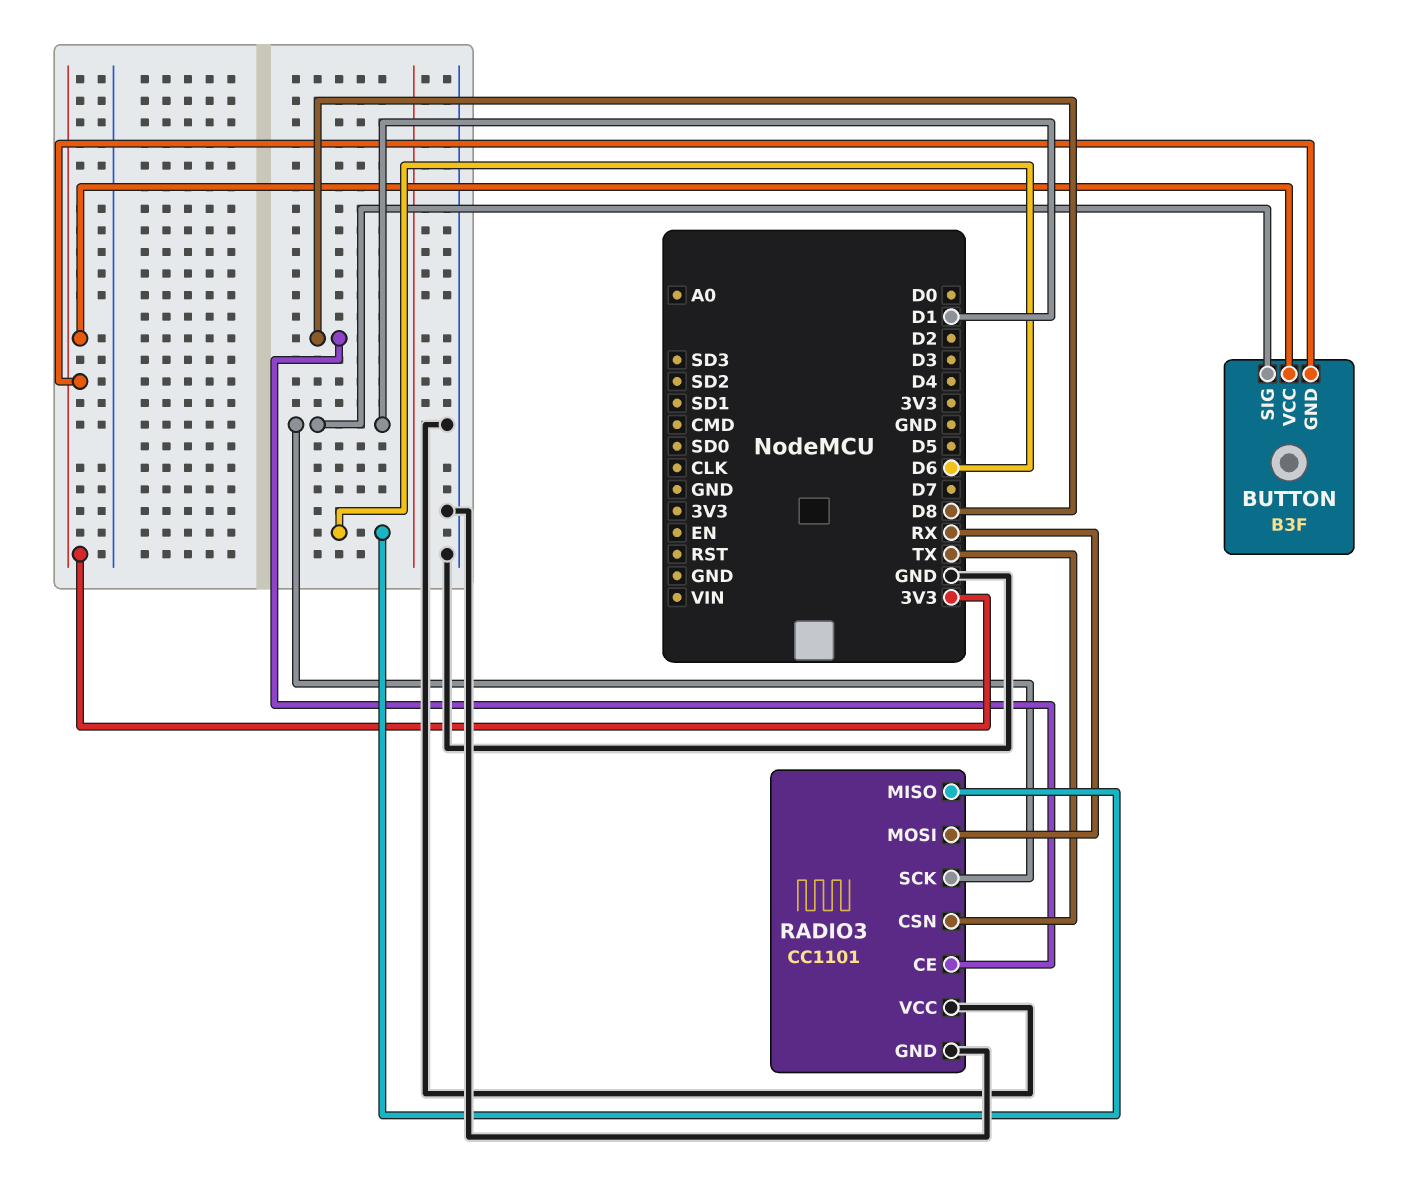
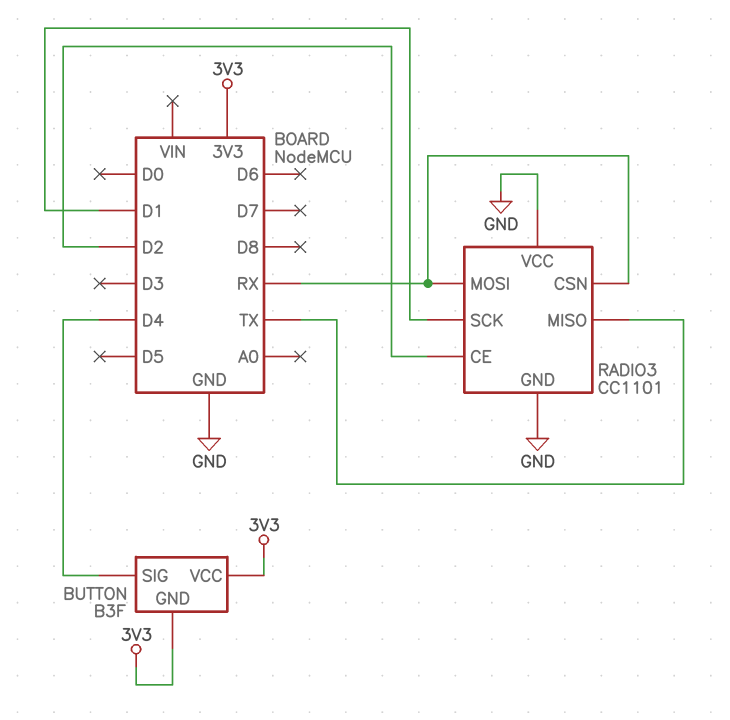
BUTTON pin SIG: D1 -> D4
RADIO3 pin CE: D8 -> D2
RADIO3 pin CSN: TX -> RX
RADIO3 pin MISO: D6 -> TX

